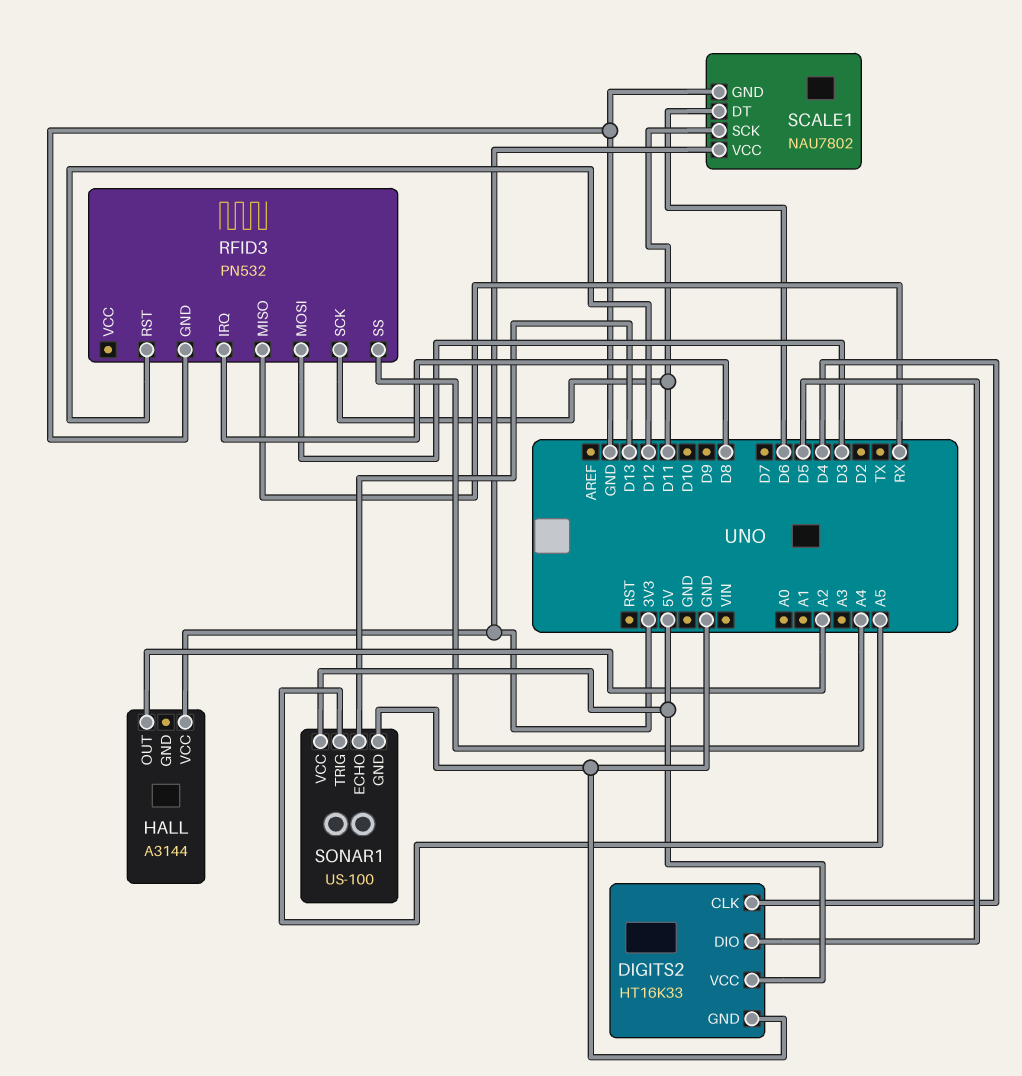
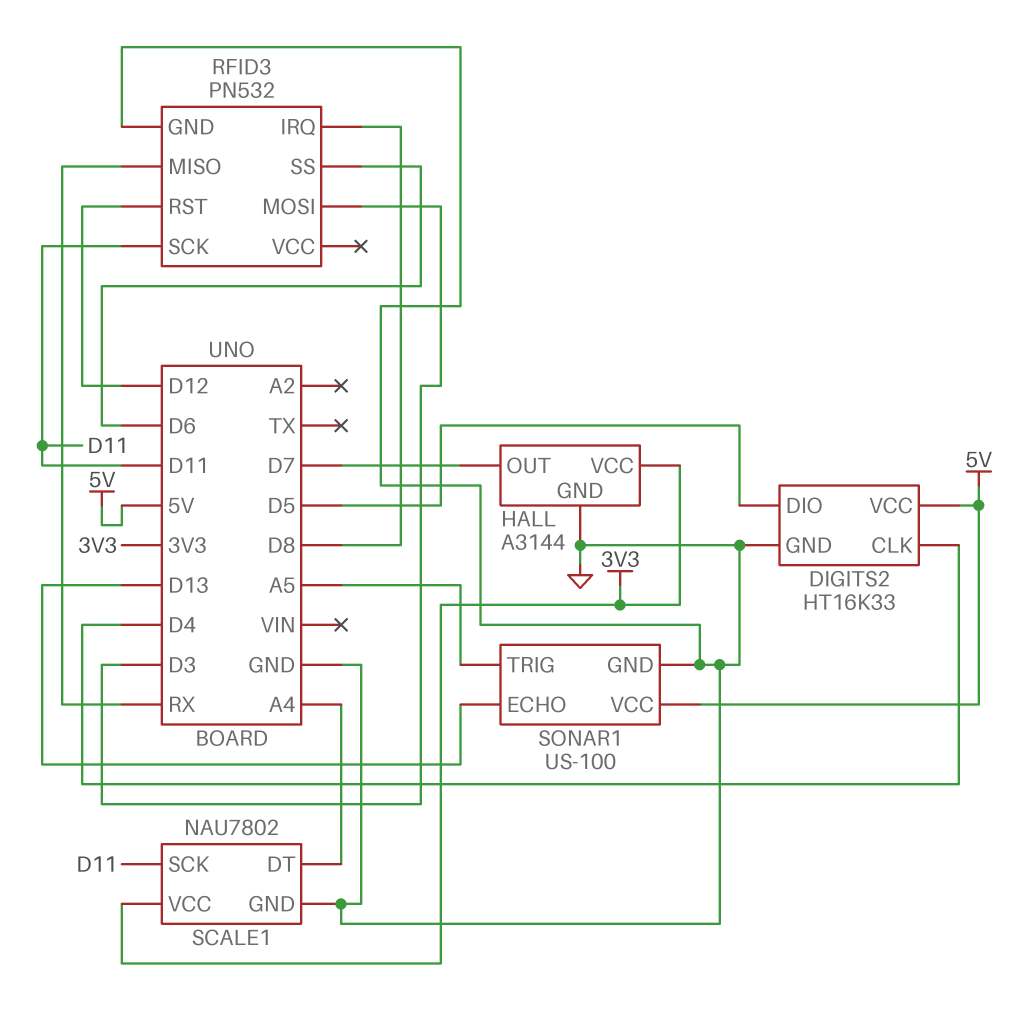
HALL pin GND: none -> GND
HALL pin OUT: A2 -> D7
RFID3 pin SS: A4 -> D6
SCALE1 pin DT: D6 -> A4

